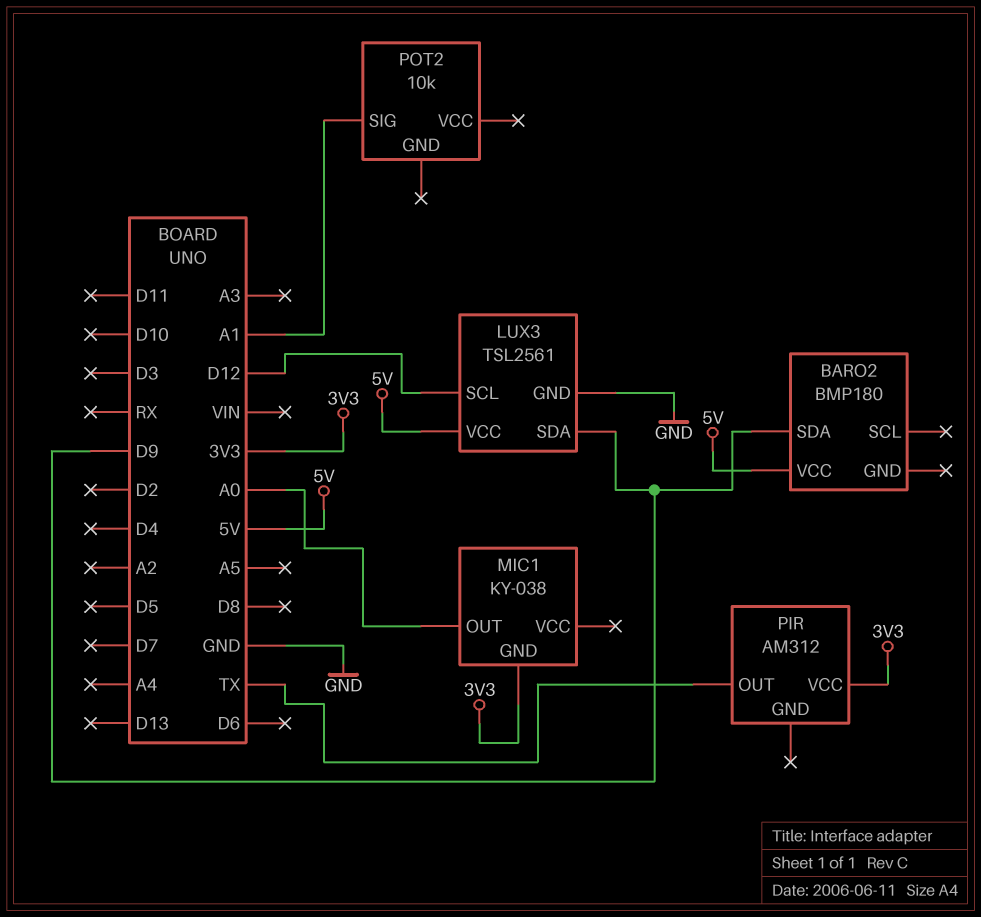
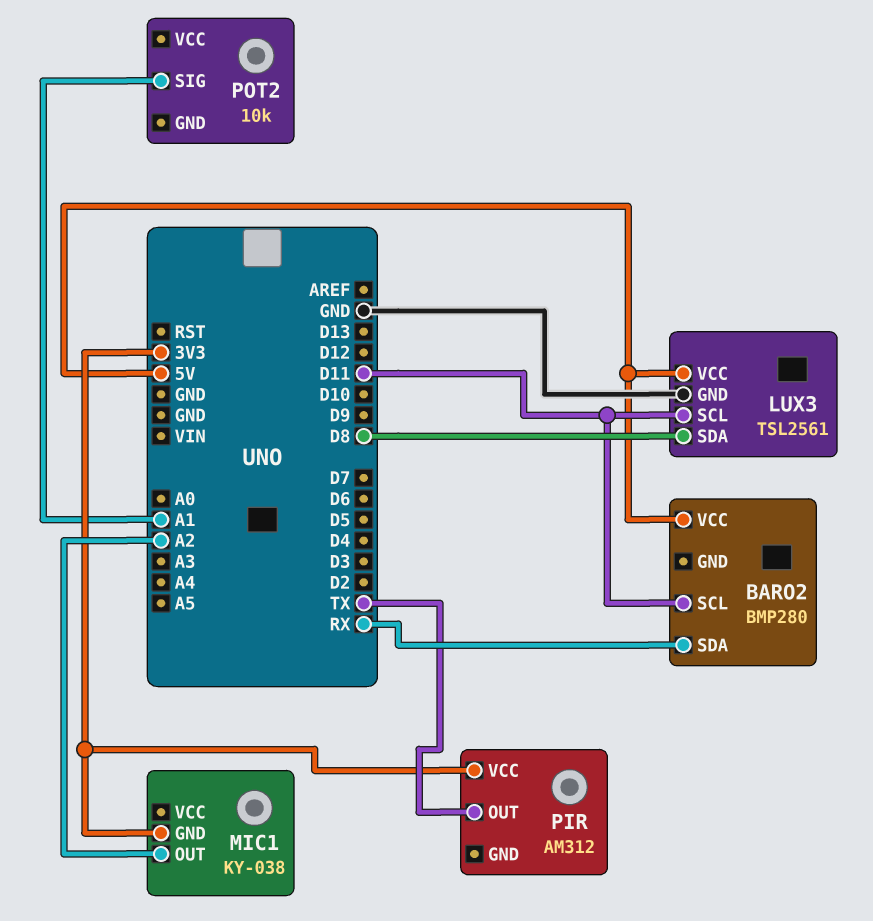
BARO2: BMP180 -> BMP280
BARO2 pin SCL: none -> D11
BARO2 pin SDA: D9 -> RX
LUX3 pin SCL: D12 -> D11
LUX3 pin SDA: D9 -> D8
MIC1 pin OUT: A0 -> A2

